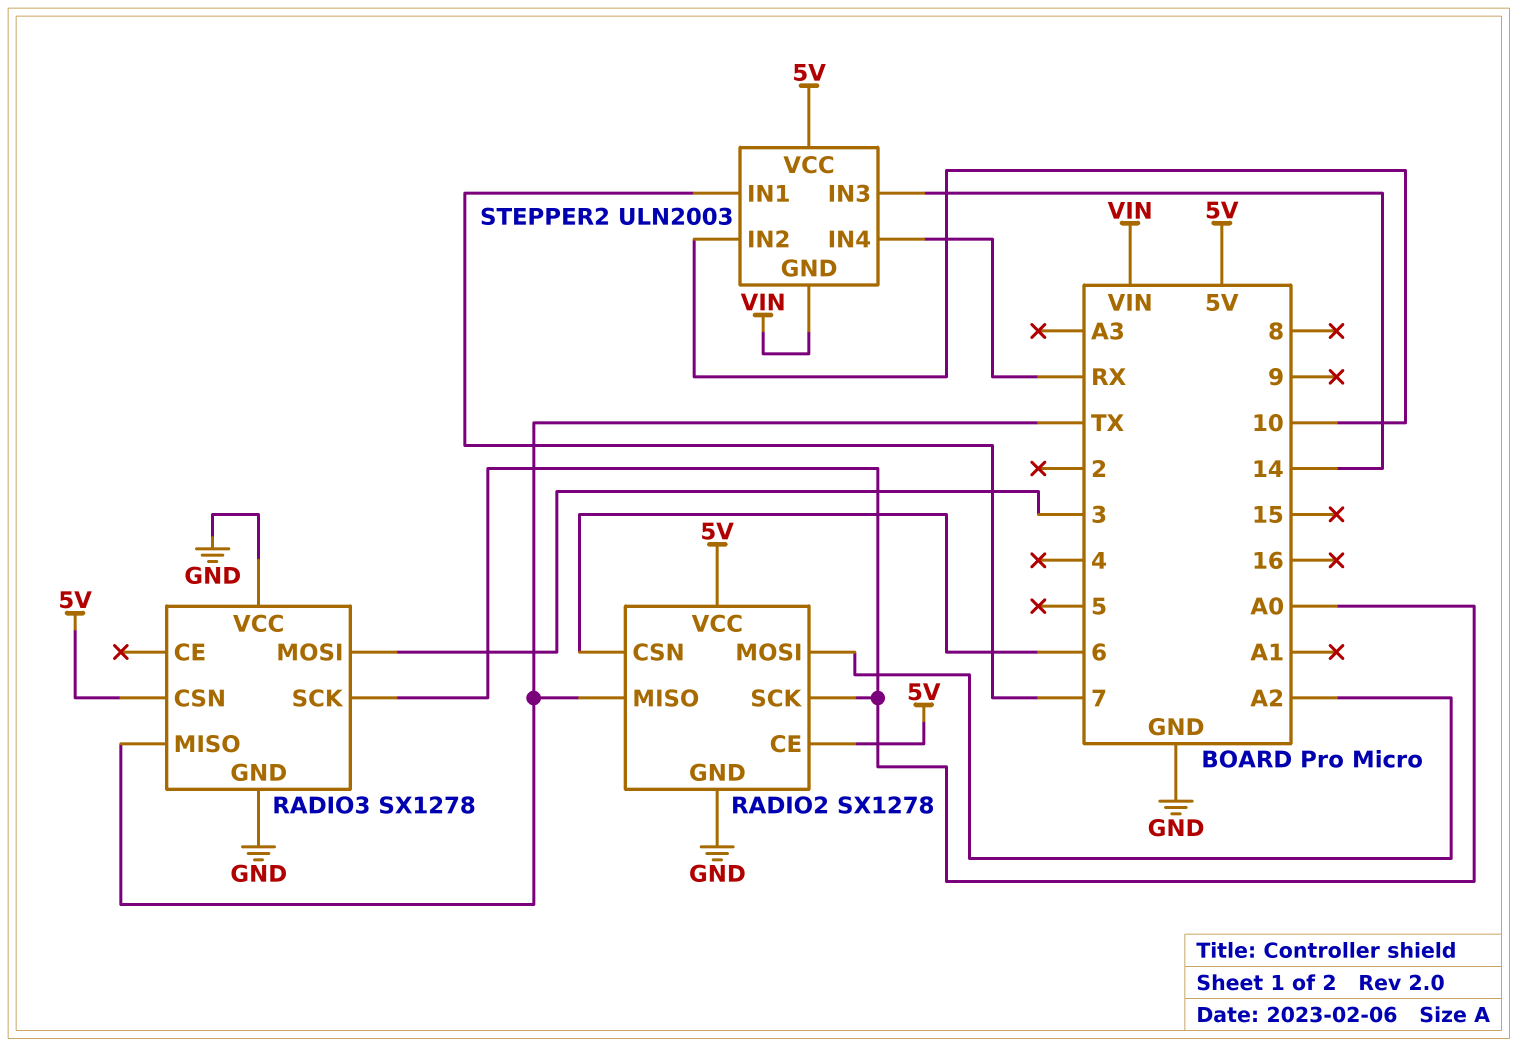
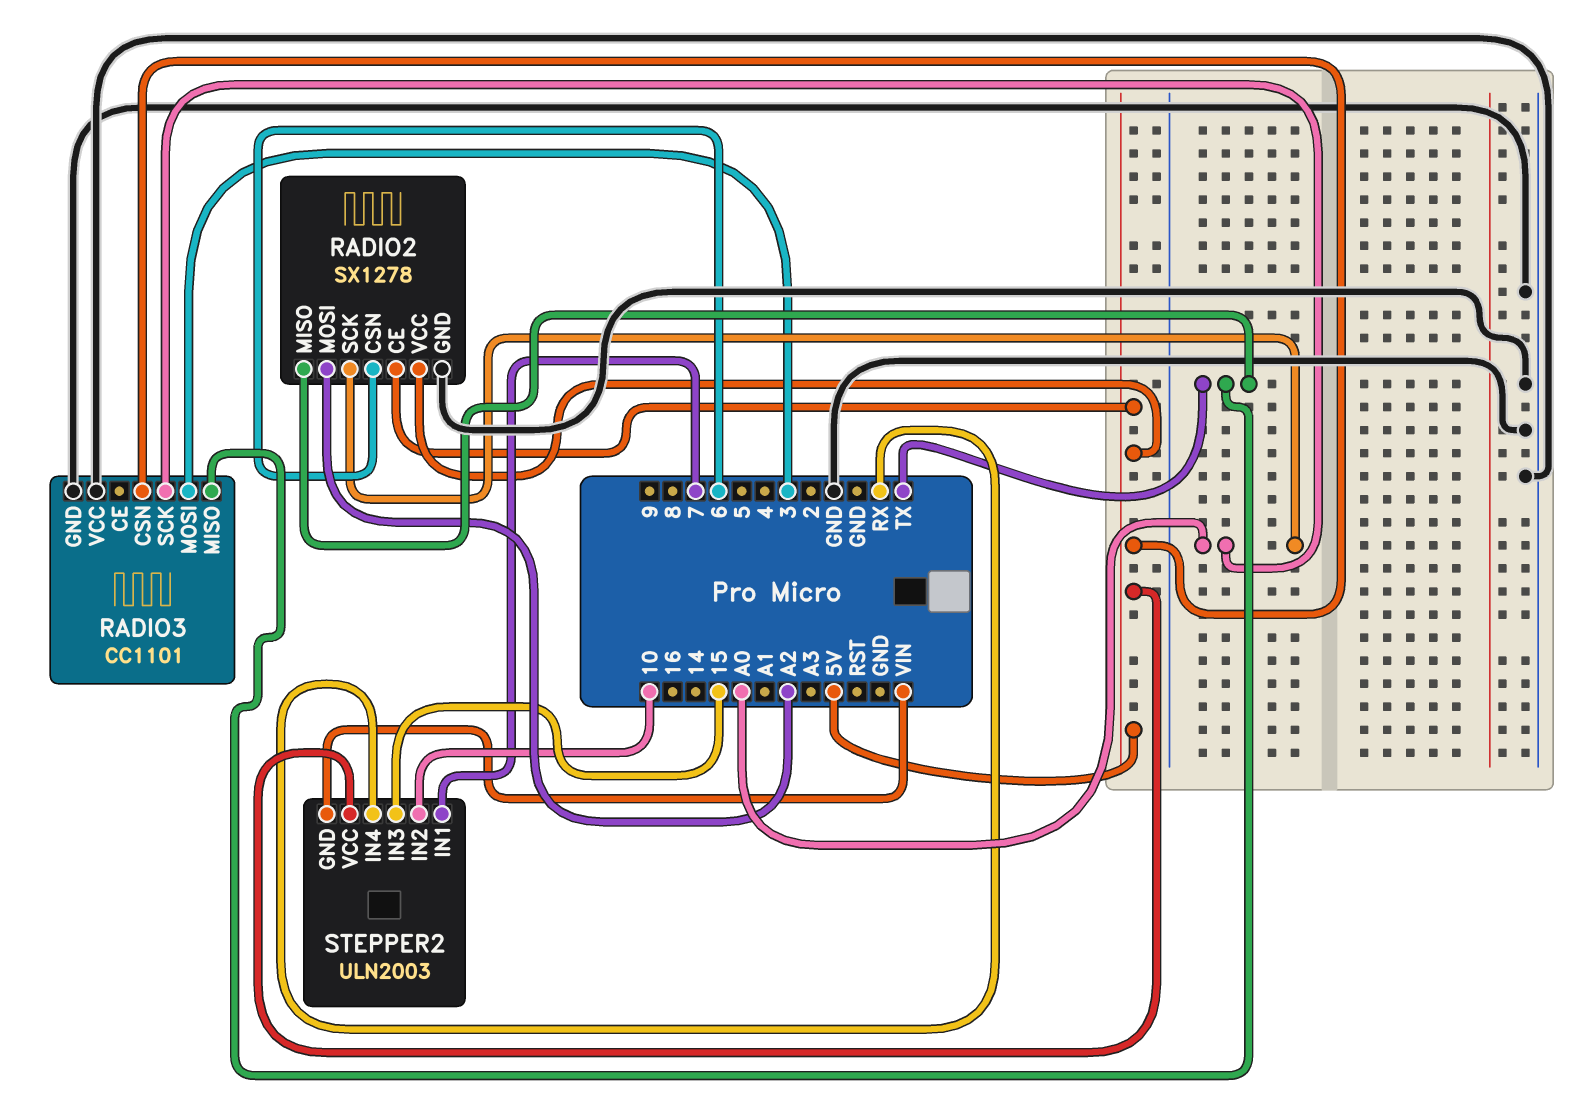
RADIO3: SX1278 -> CC1101
STEPPER2 pin IN3: 14 -> 15

